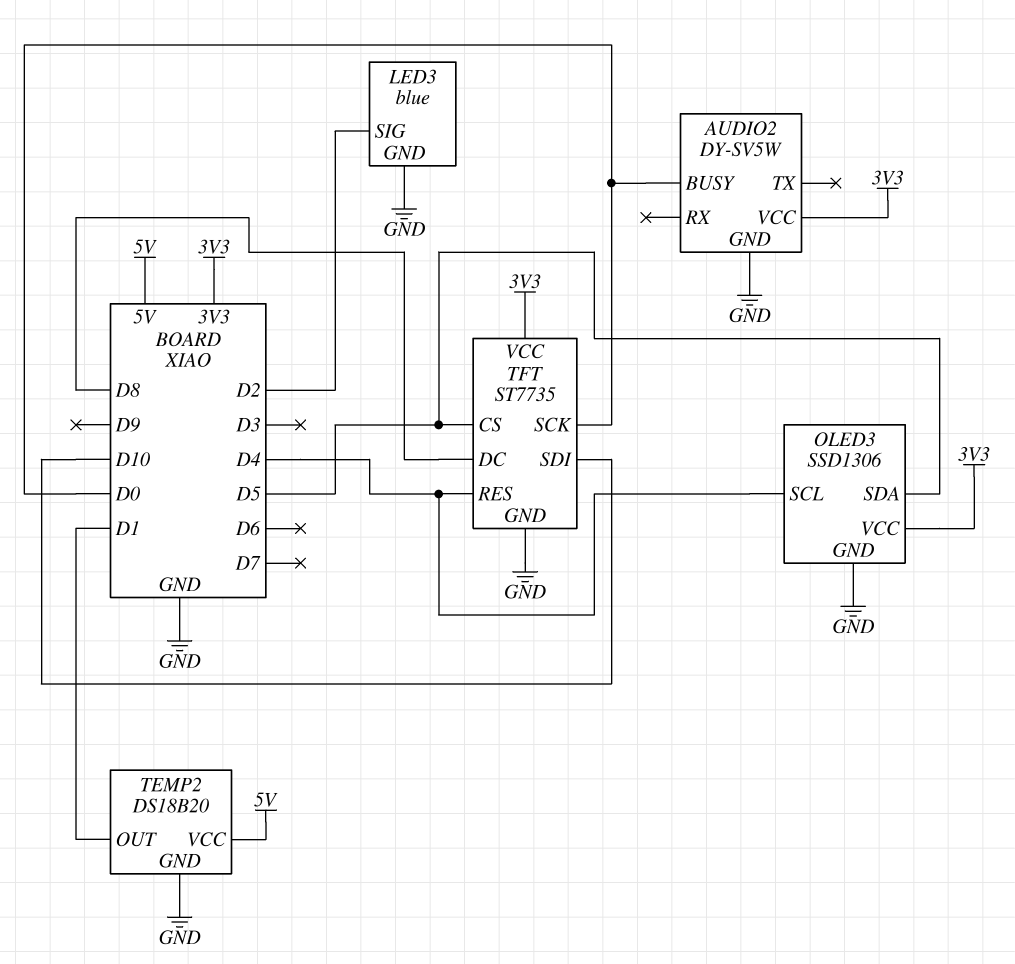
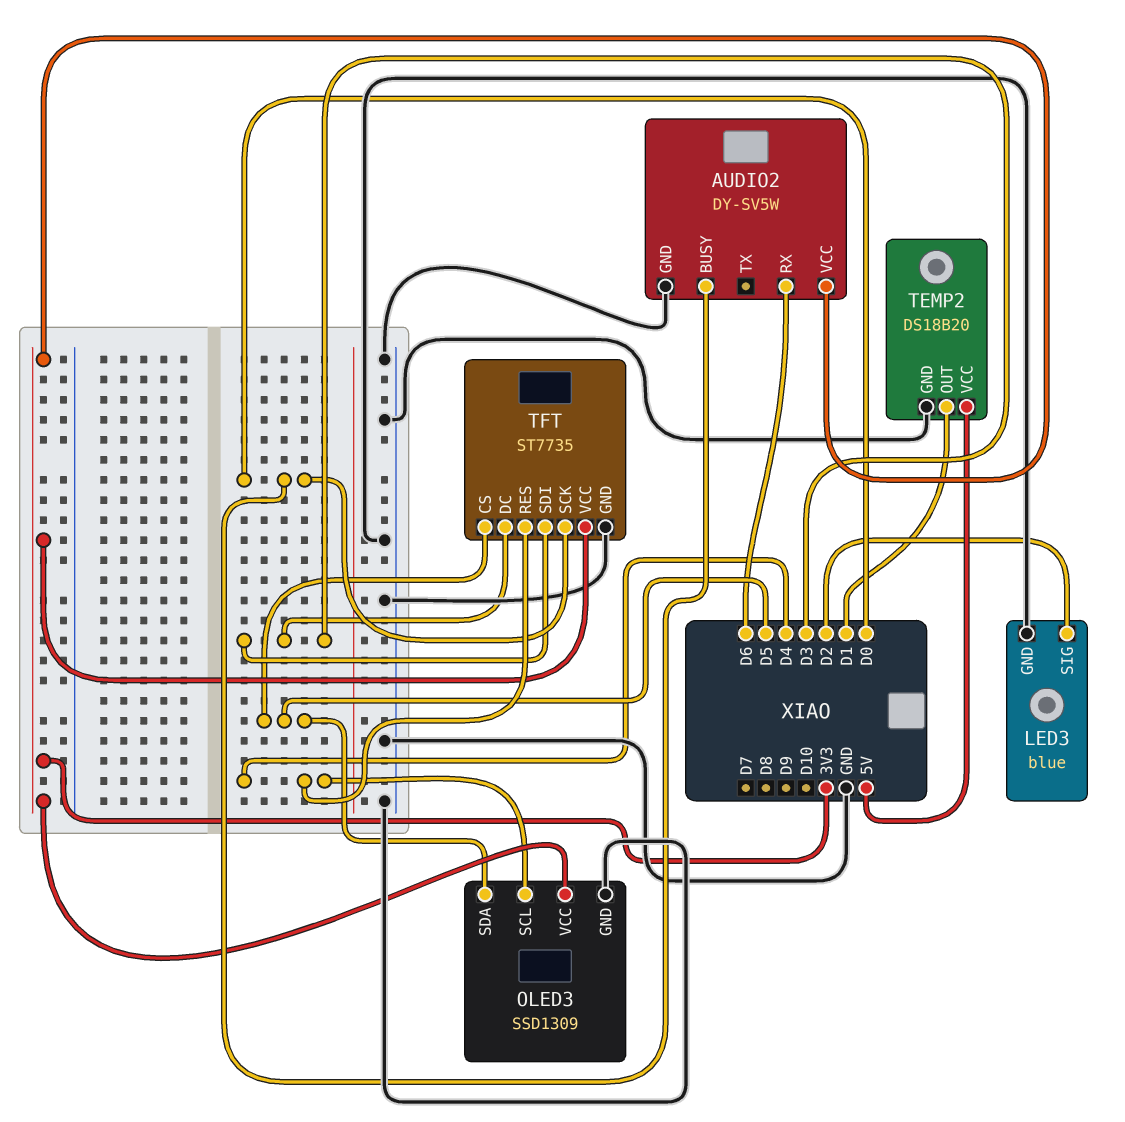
AUDIO2 pin RX: none -> D6
OLED3: SSD1306 -> SSD1309
TFT pin DC: D8 -> D3
TFT pin SDI: D10 -> D3

